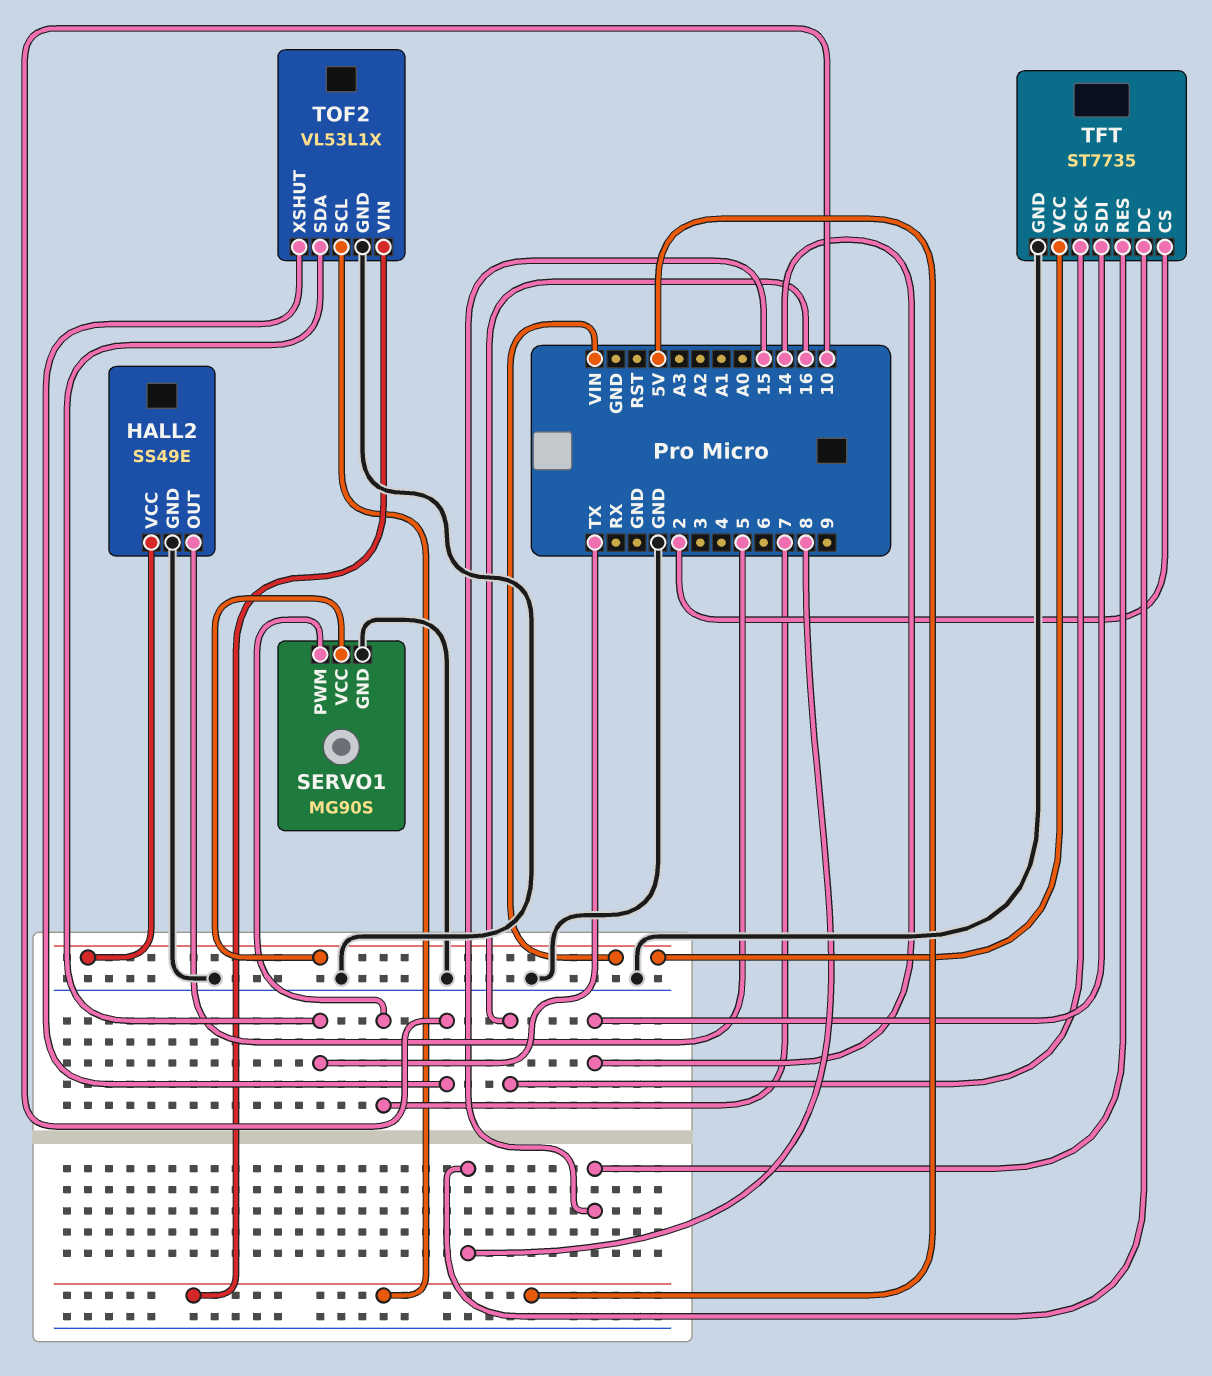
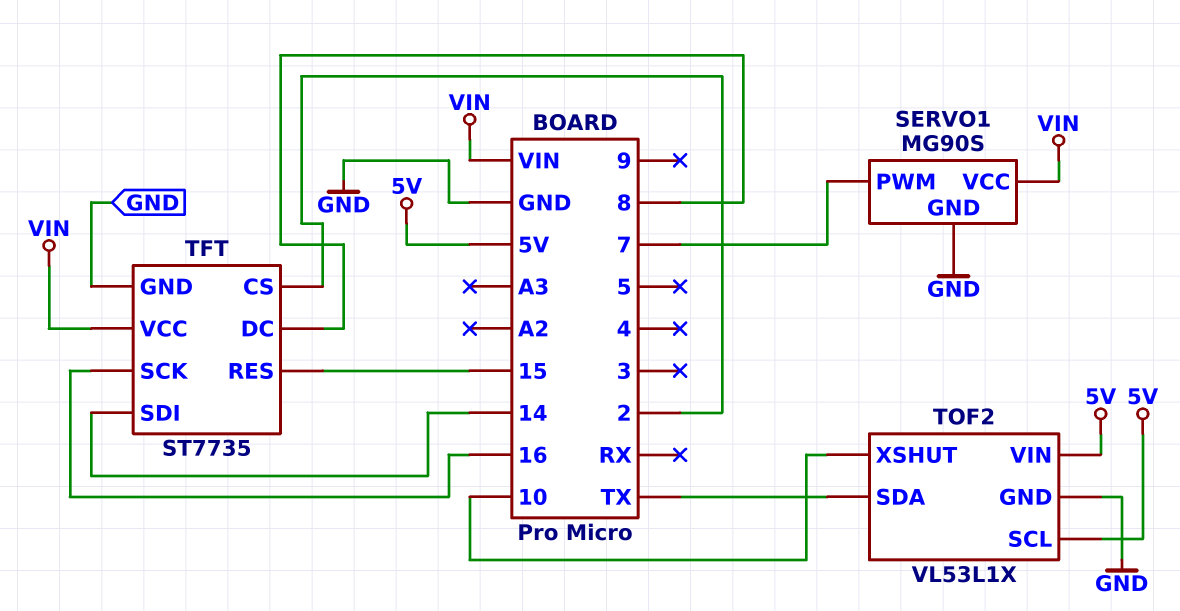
HALL2: SS49E -> none
HALL2 pin GND: GND -> none
HALL2 pin OUT: 5 -> none
HALL2 pin VCC: VIN -> none

